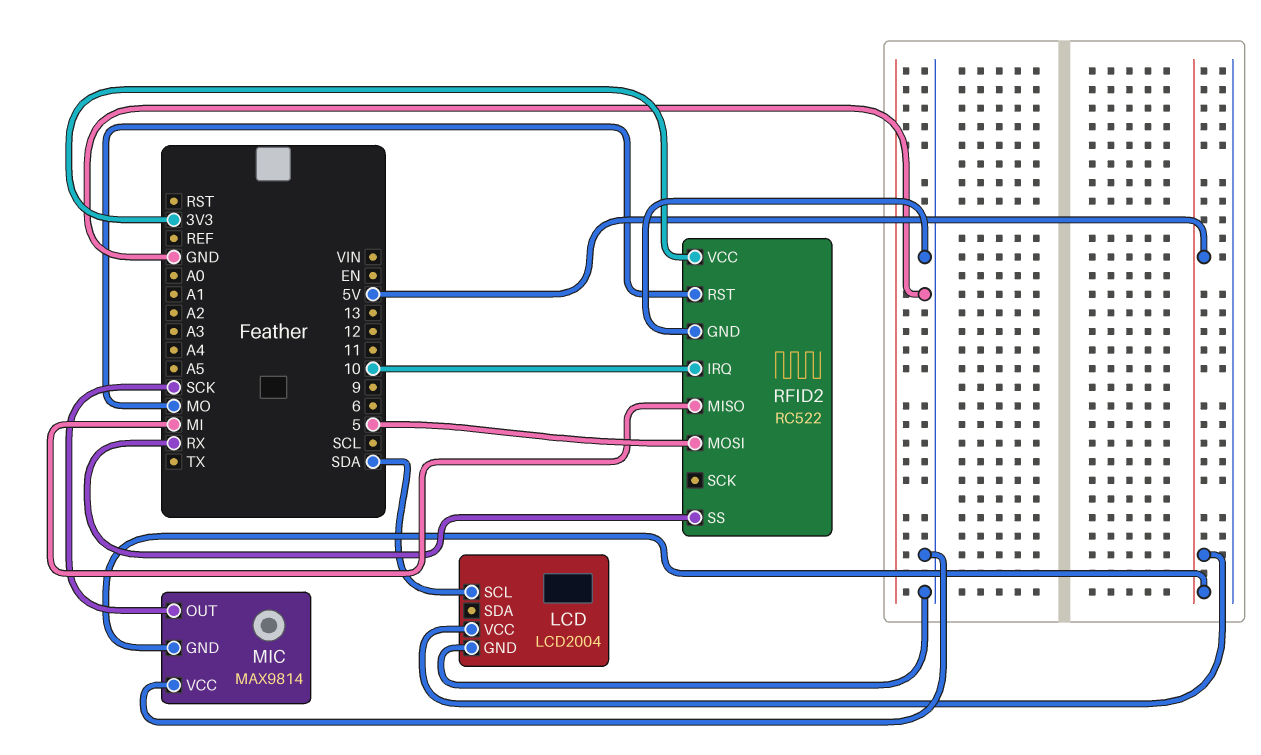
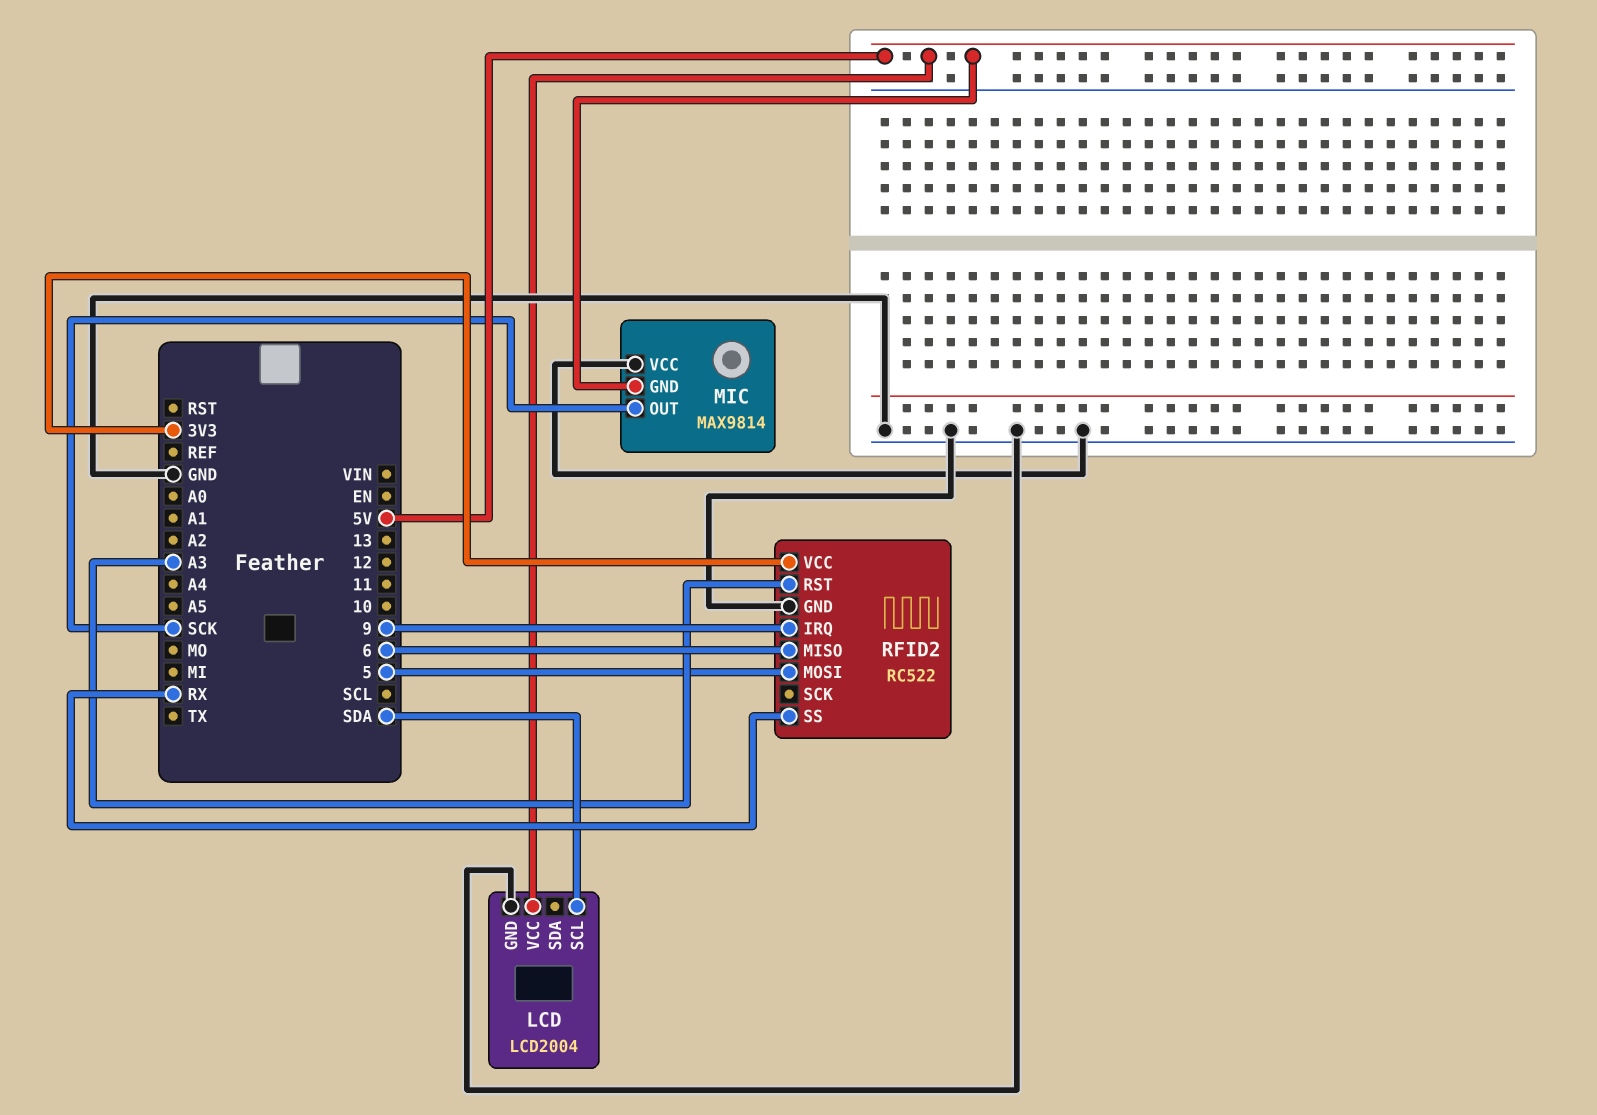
RFID2 pin IRQ: 10 -> 9
RFID2 pin MISO: MI -> 6
RFID2 pin RST: MO -> A3

